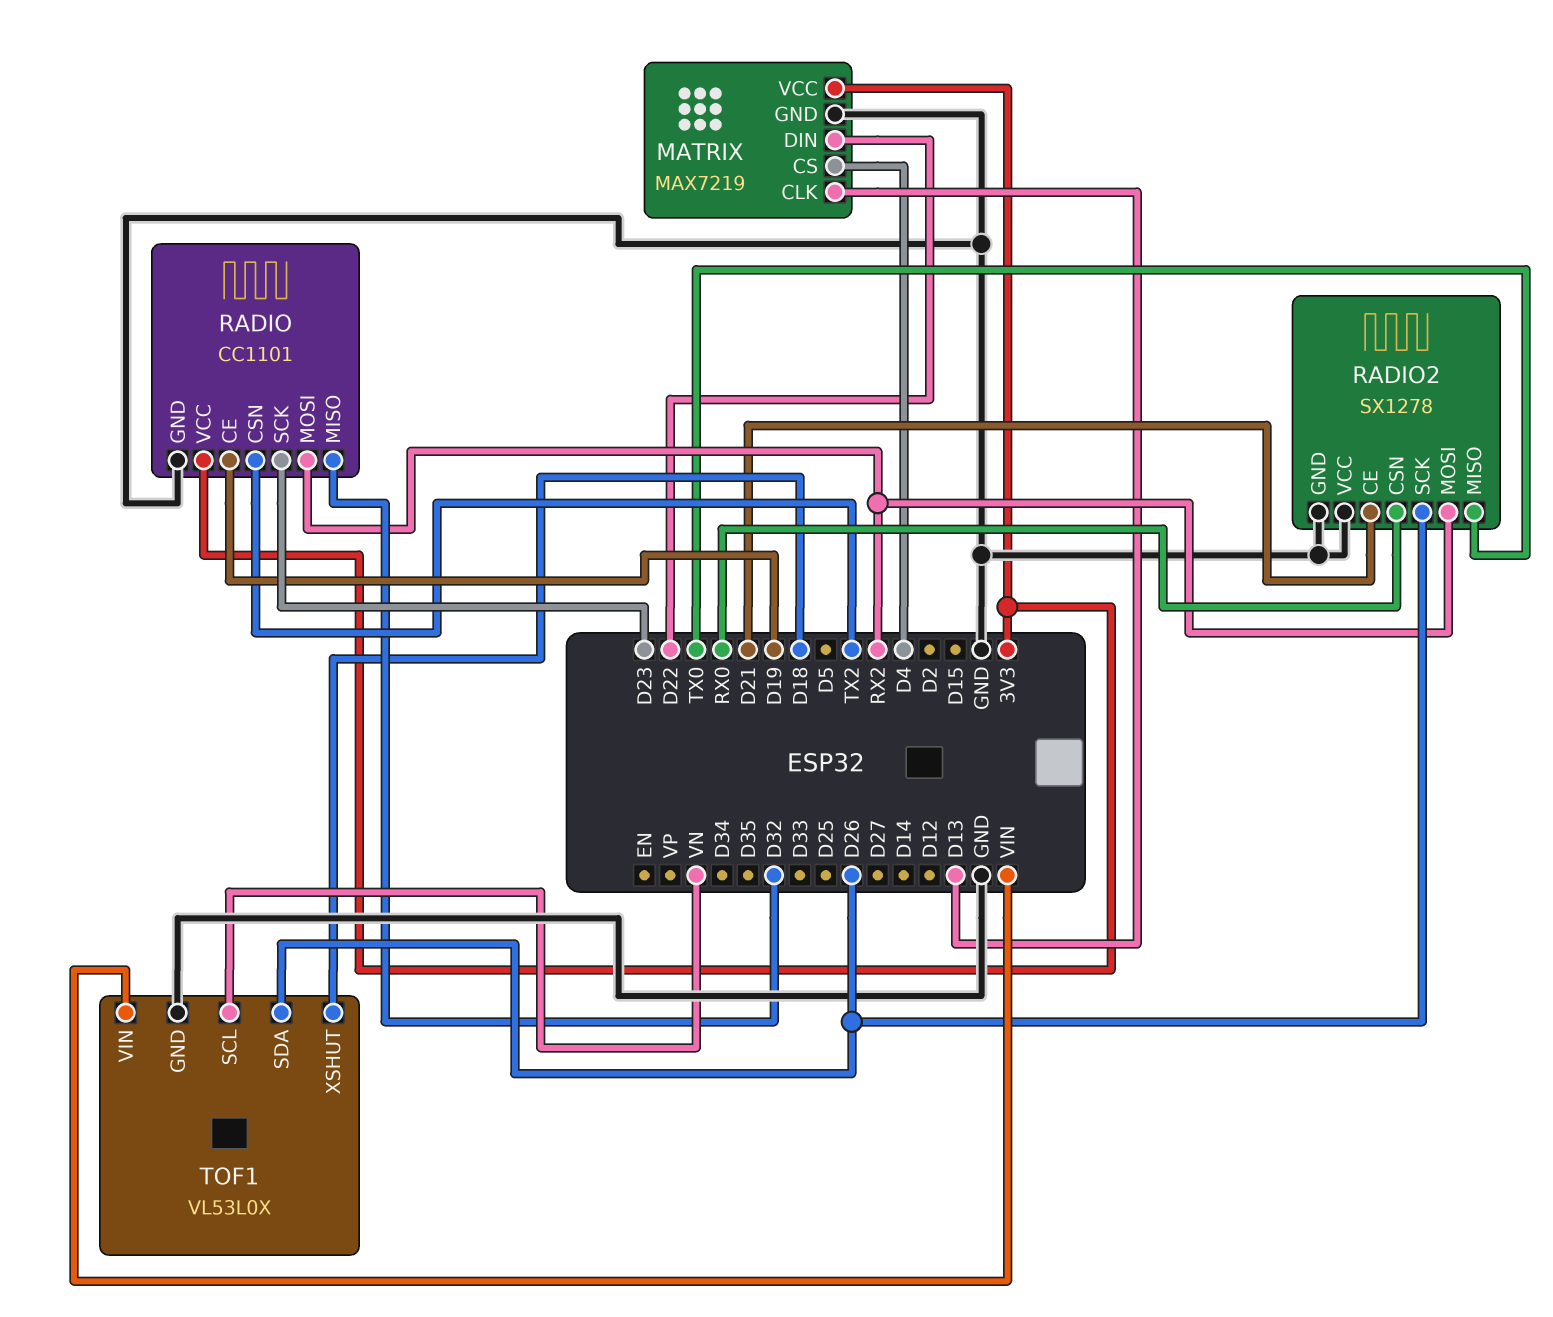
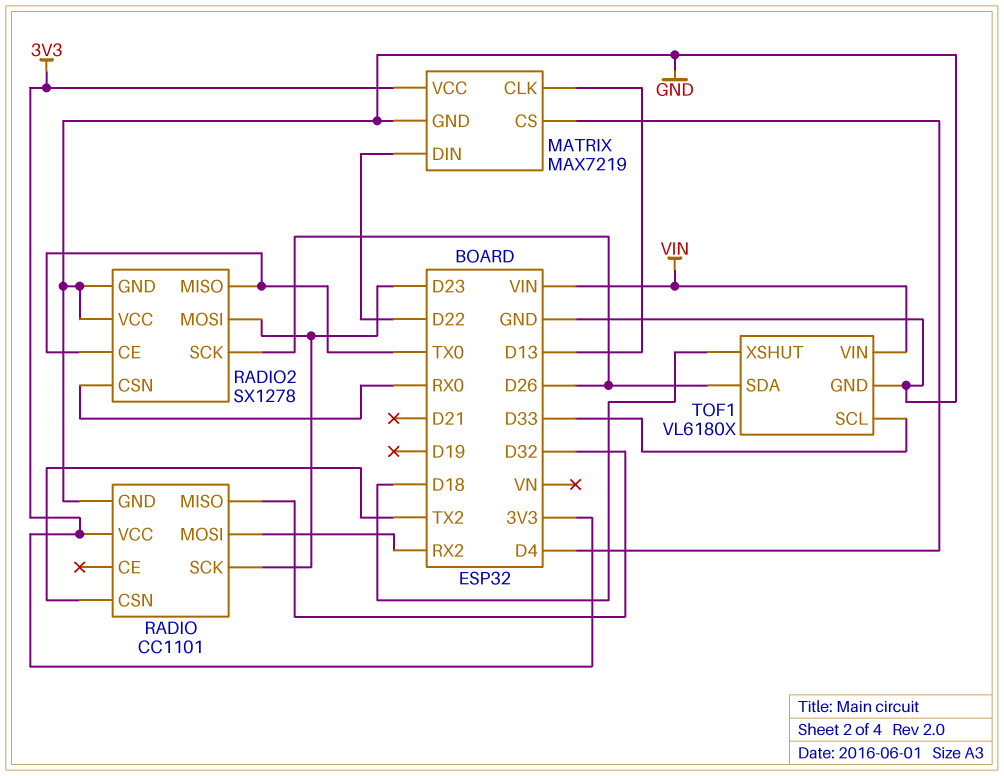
RADIO pin CE: D19 -> none
RADIO2 pin CE: D21 -> TX0
RADIO2 pin MOSI: RX2 -> D23
TOF1: VL53L0X -> VL6180X
TOF1 pin SCL: VN -> D33

